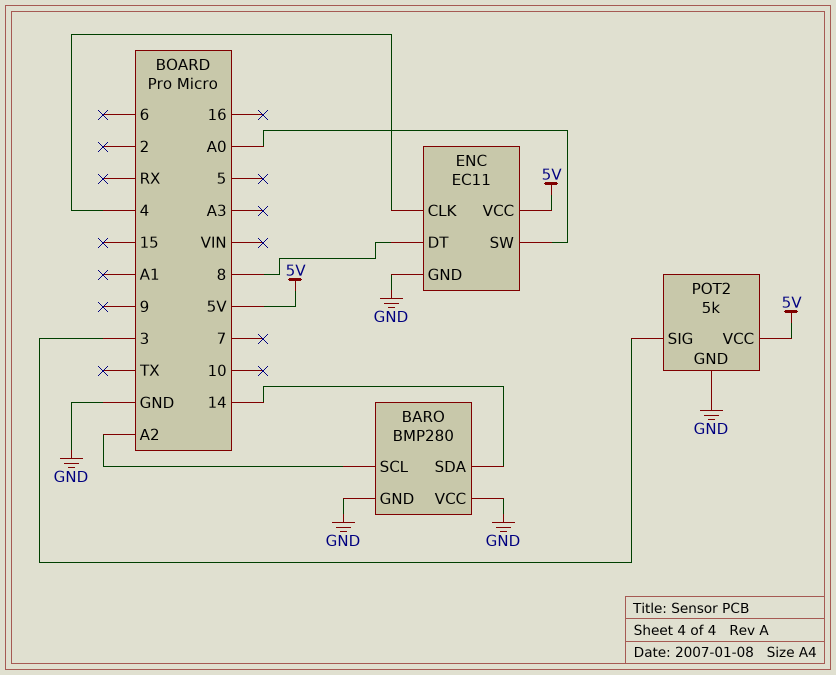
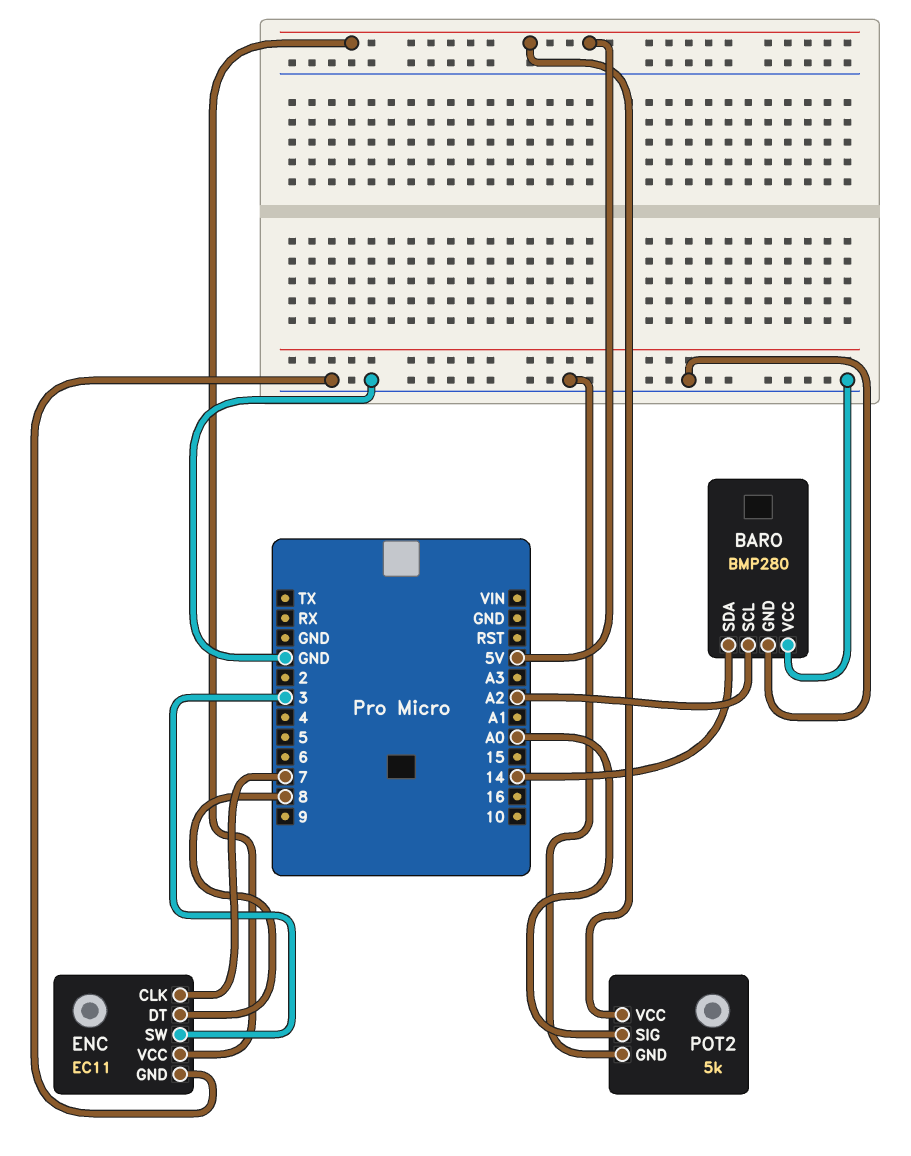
ENC pin CLK: 4 -> 7
ENC pin SW: A0 -> 3
POT2 pin SIG: 3 -> A0

